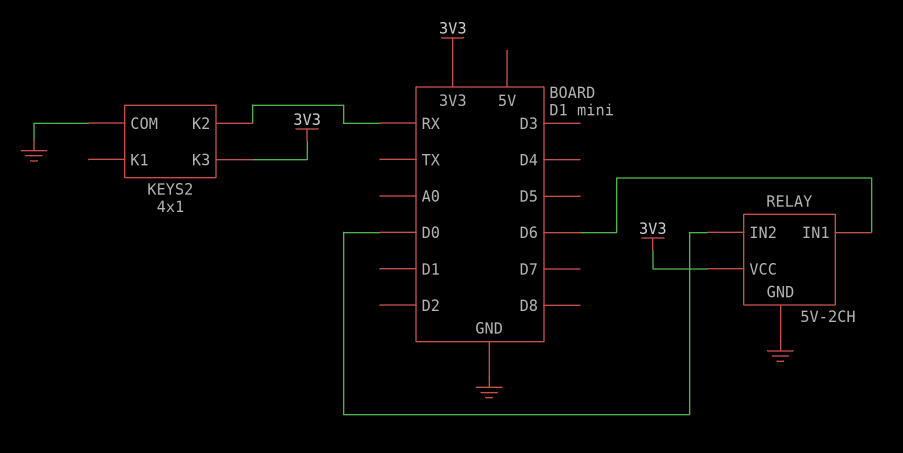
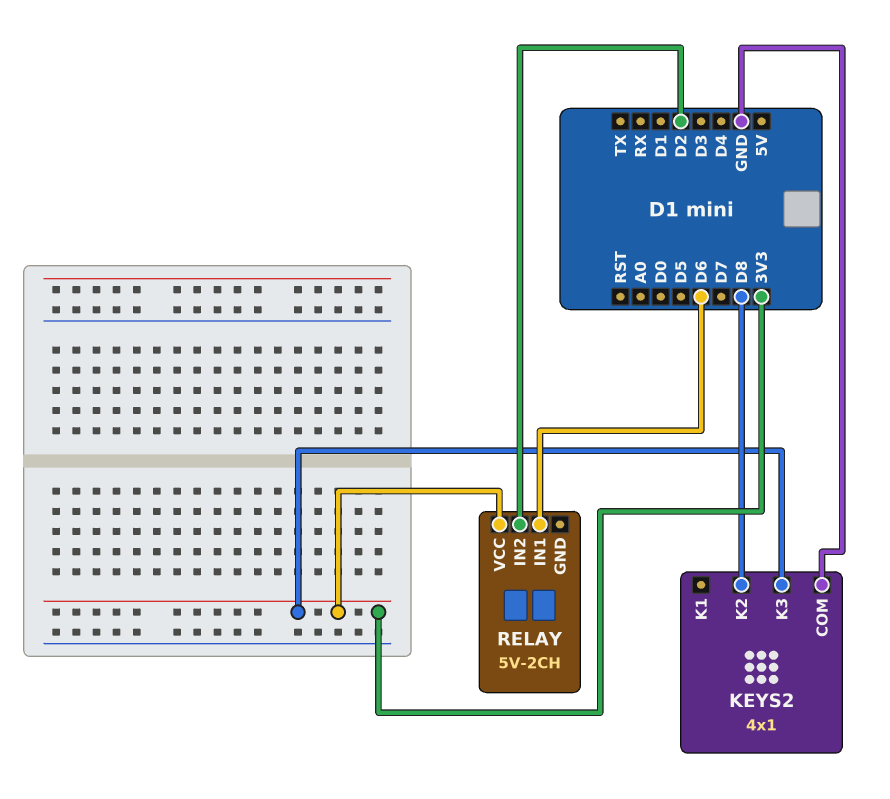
KEYS2 pin K2: RX -> D8
RELAY pin GND: GND -> none
RELAY pin IN2: D0 -> D2

